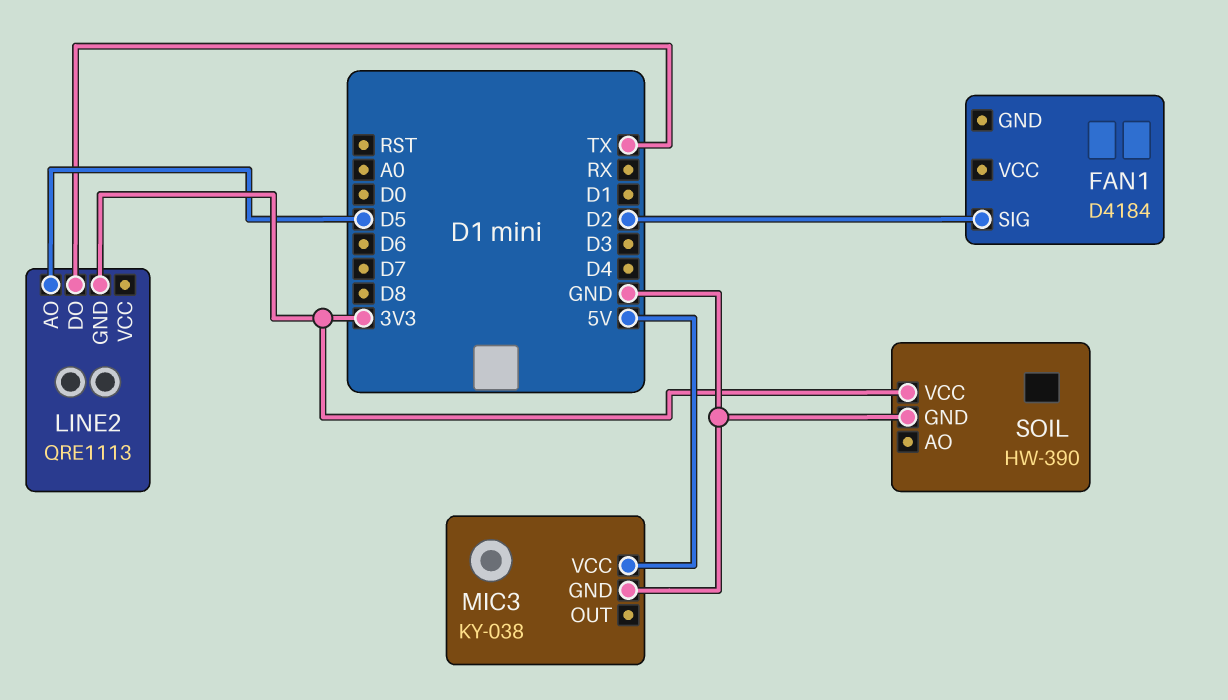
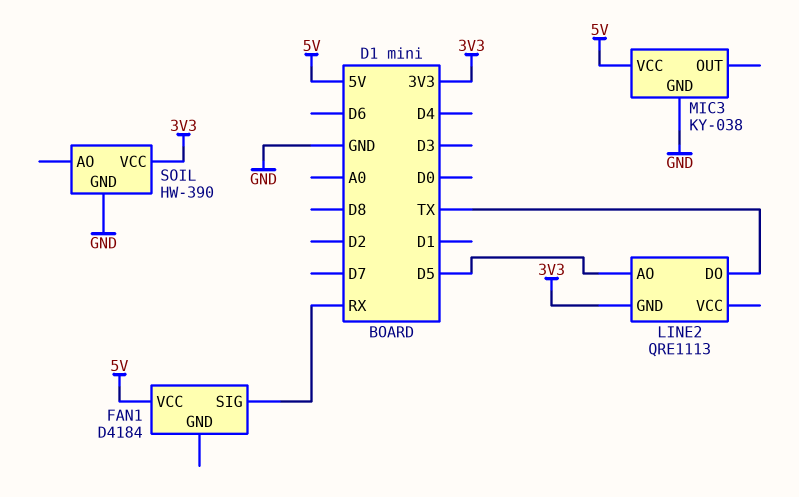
FAN1 pin SIG: D2 -> RX
FAN1 pin VCC: none -> 5V

